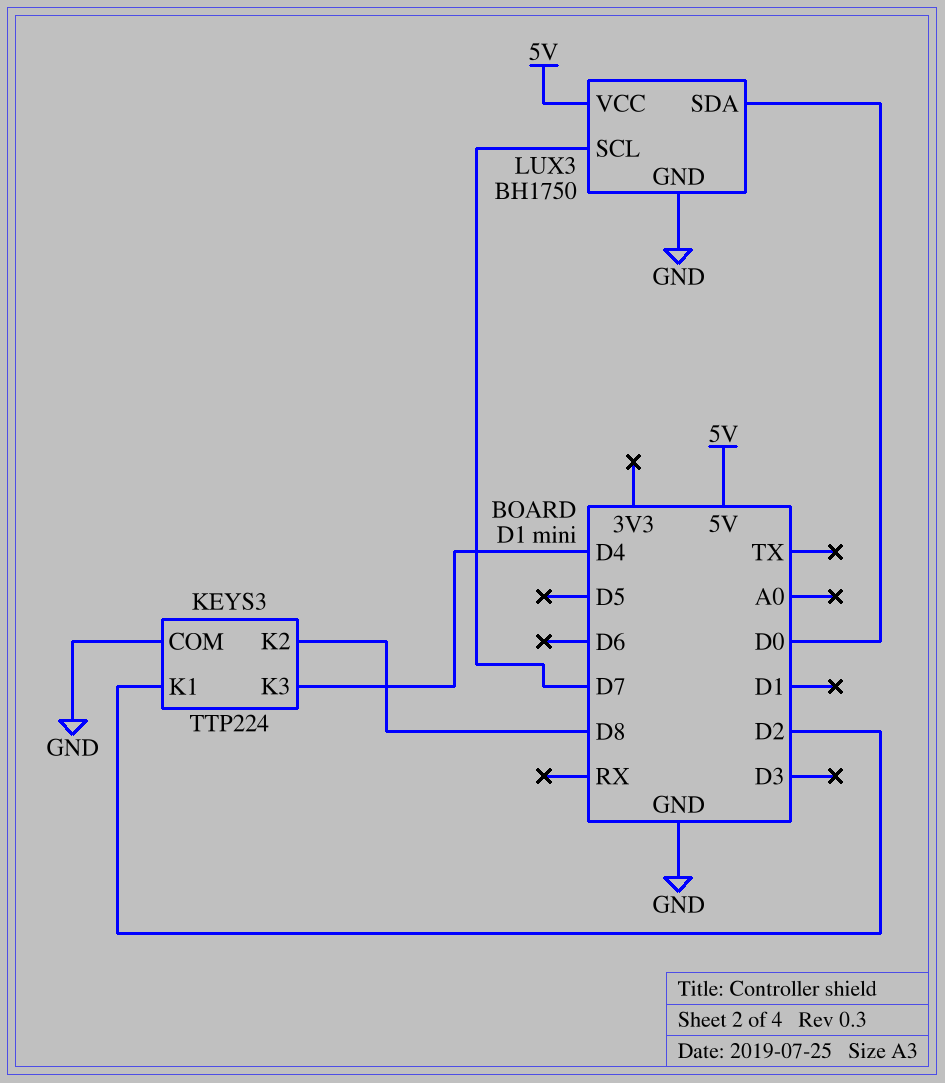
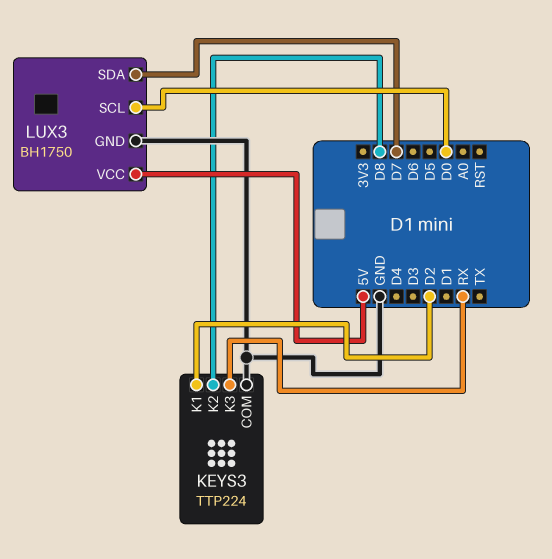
KEYS3 pin K3: D4 -> RX
LUX3 pin SCL: D7 -> D0
LUX3 pin SDA: D0 -> D7

